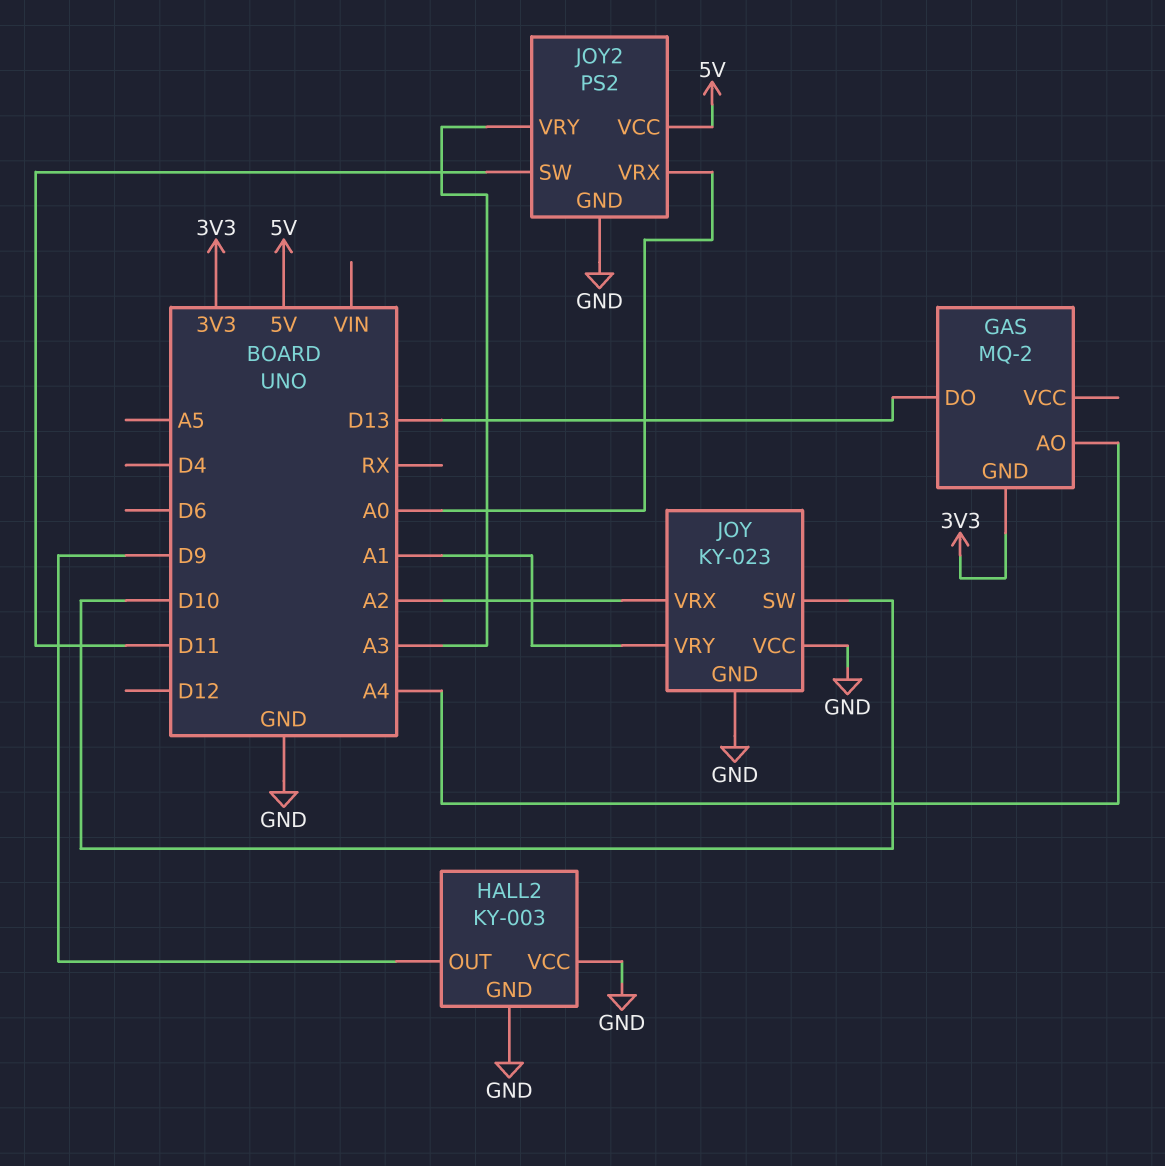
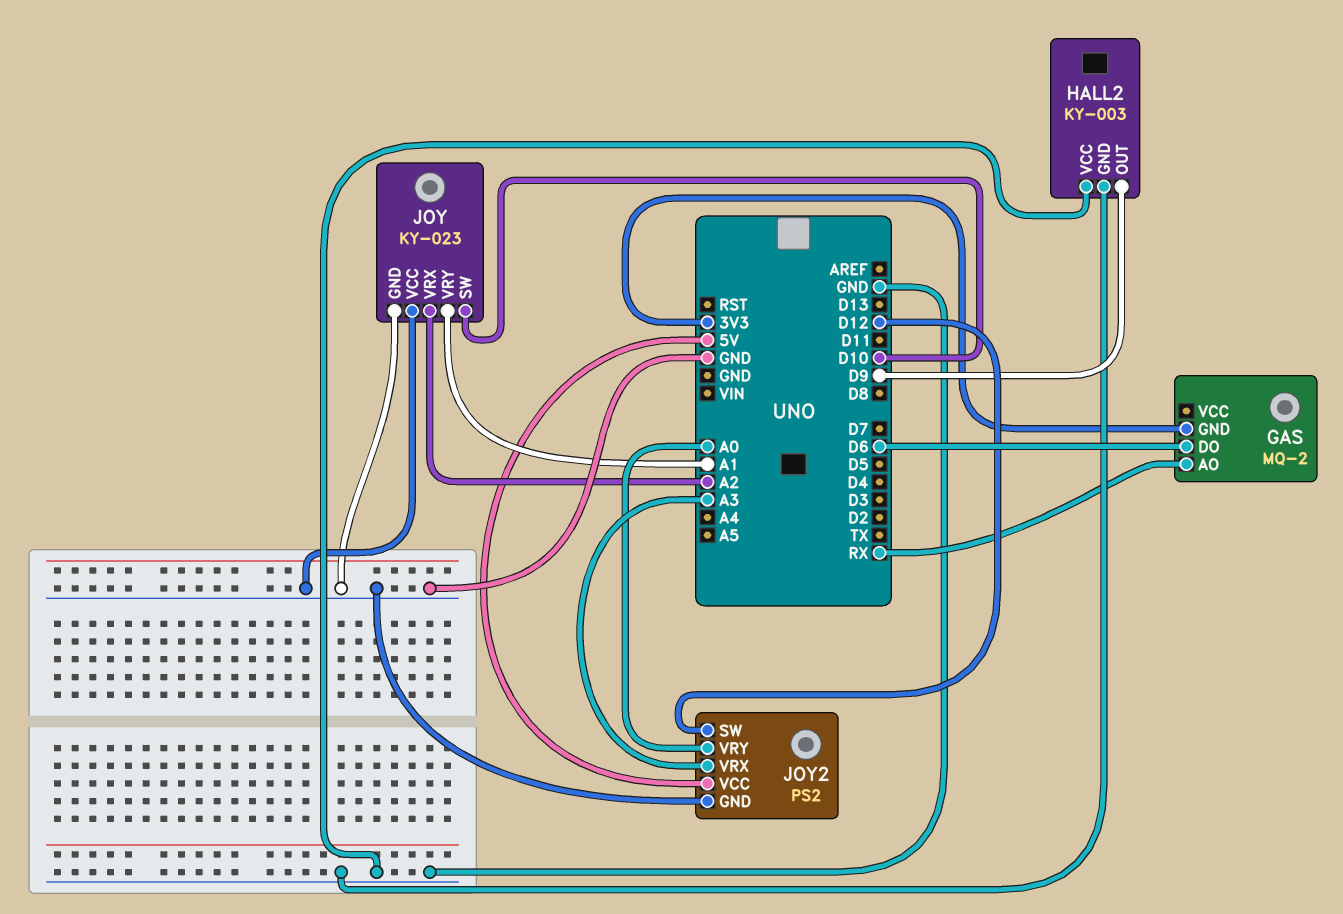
GAS pin AO: A4 -> RX
GAS pin DO: D13 -> D6
JOY2 pin SW: D11 -> D12
JOY2 pin VRX: A0 -> A3
JOY2 pin VRY: A3 -> A0

